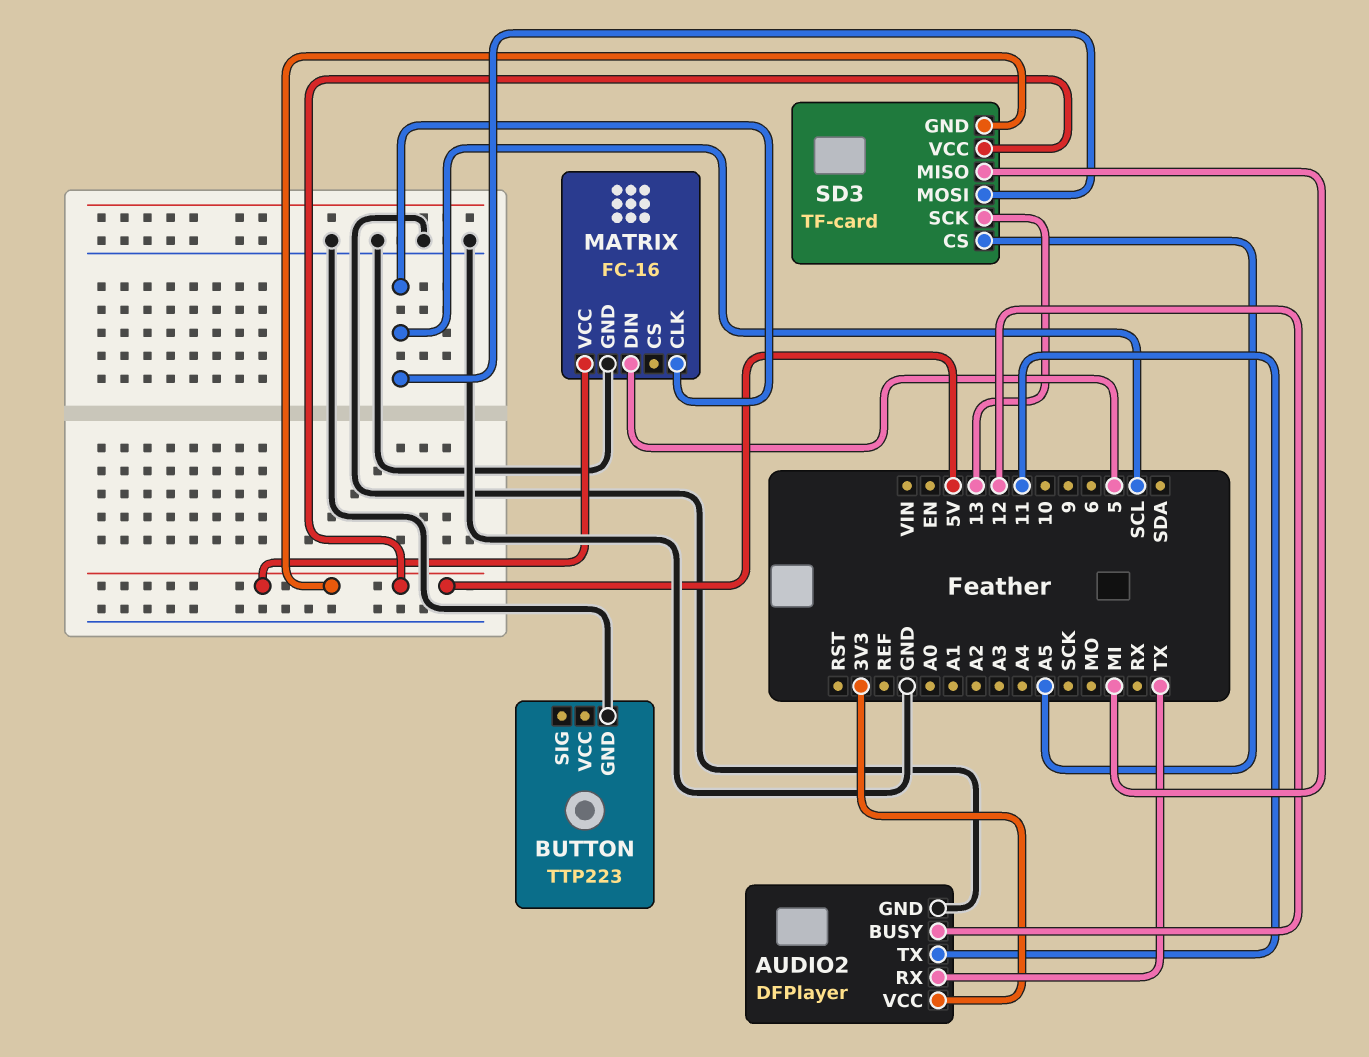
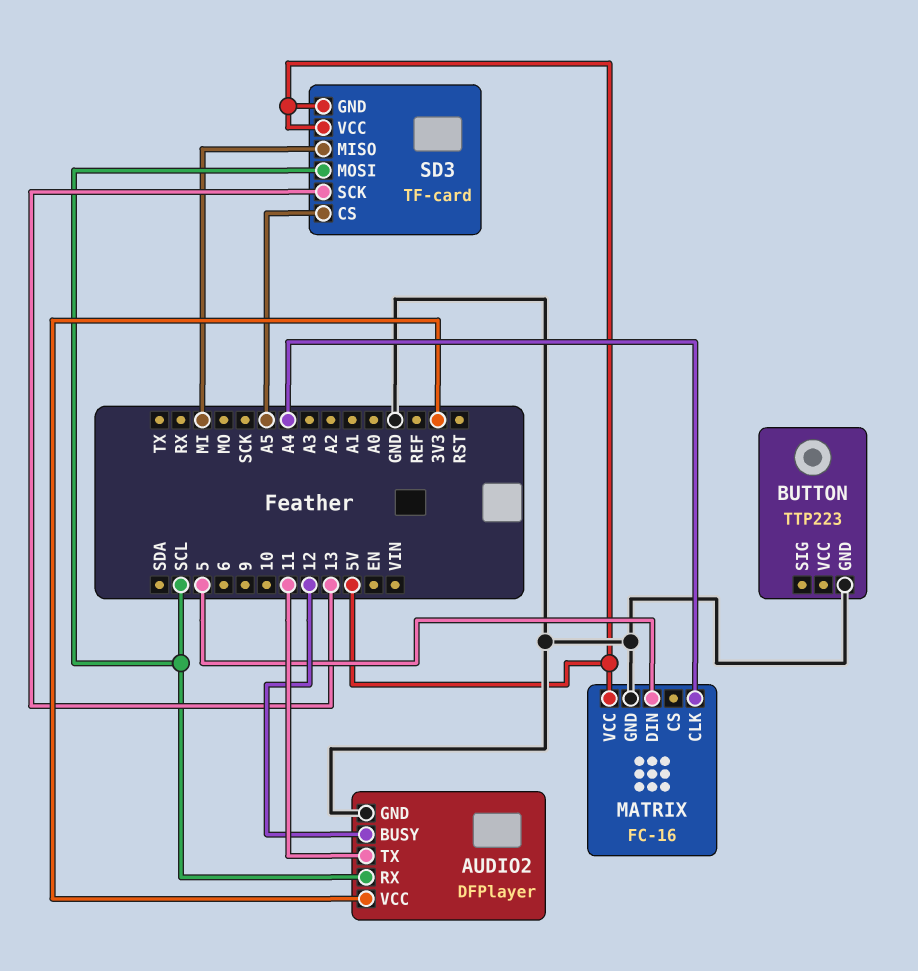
AUDIO2 pin RX: TX -> SCL
MATRIX pin CLK: SCL -> A4

